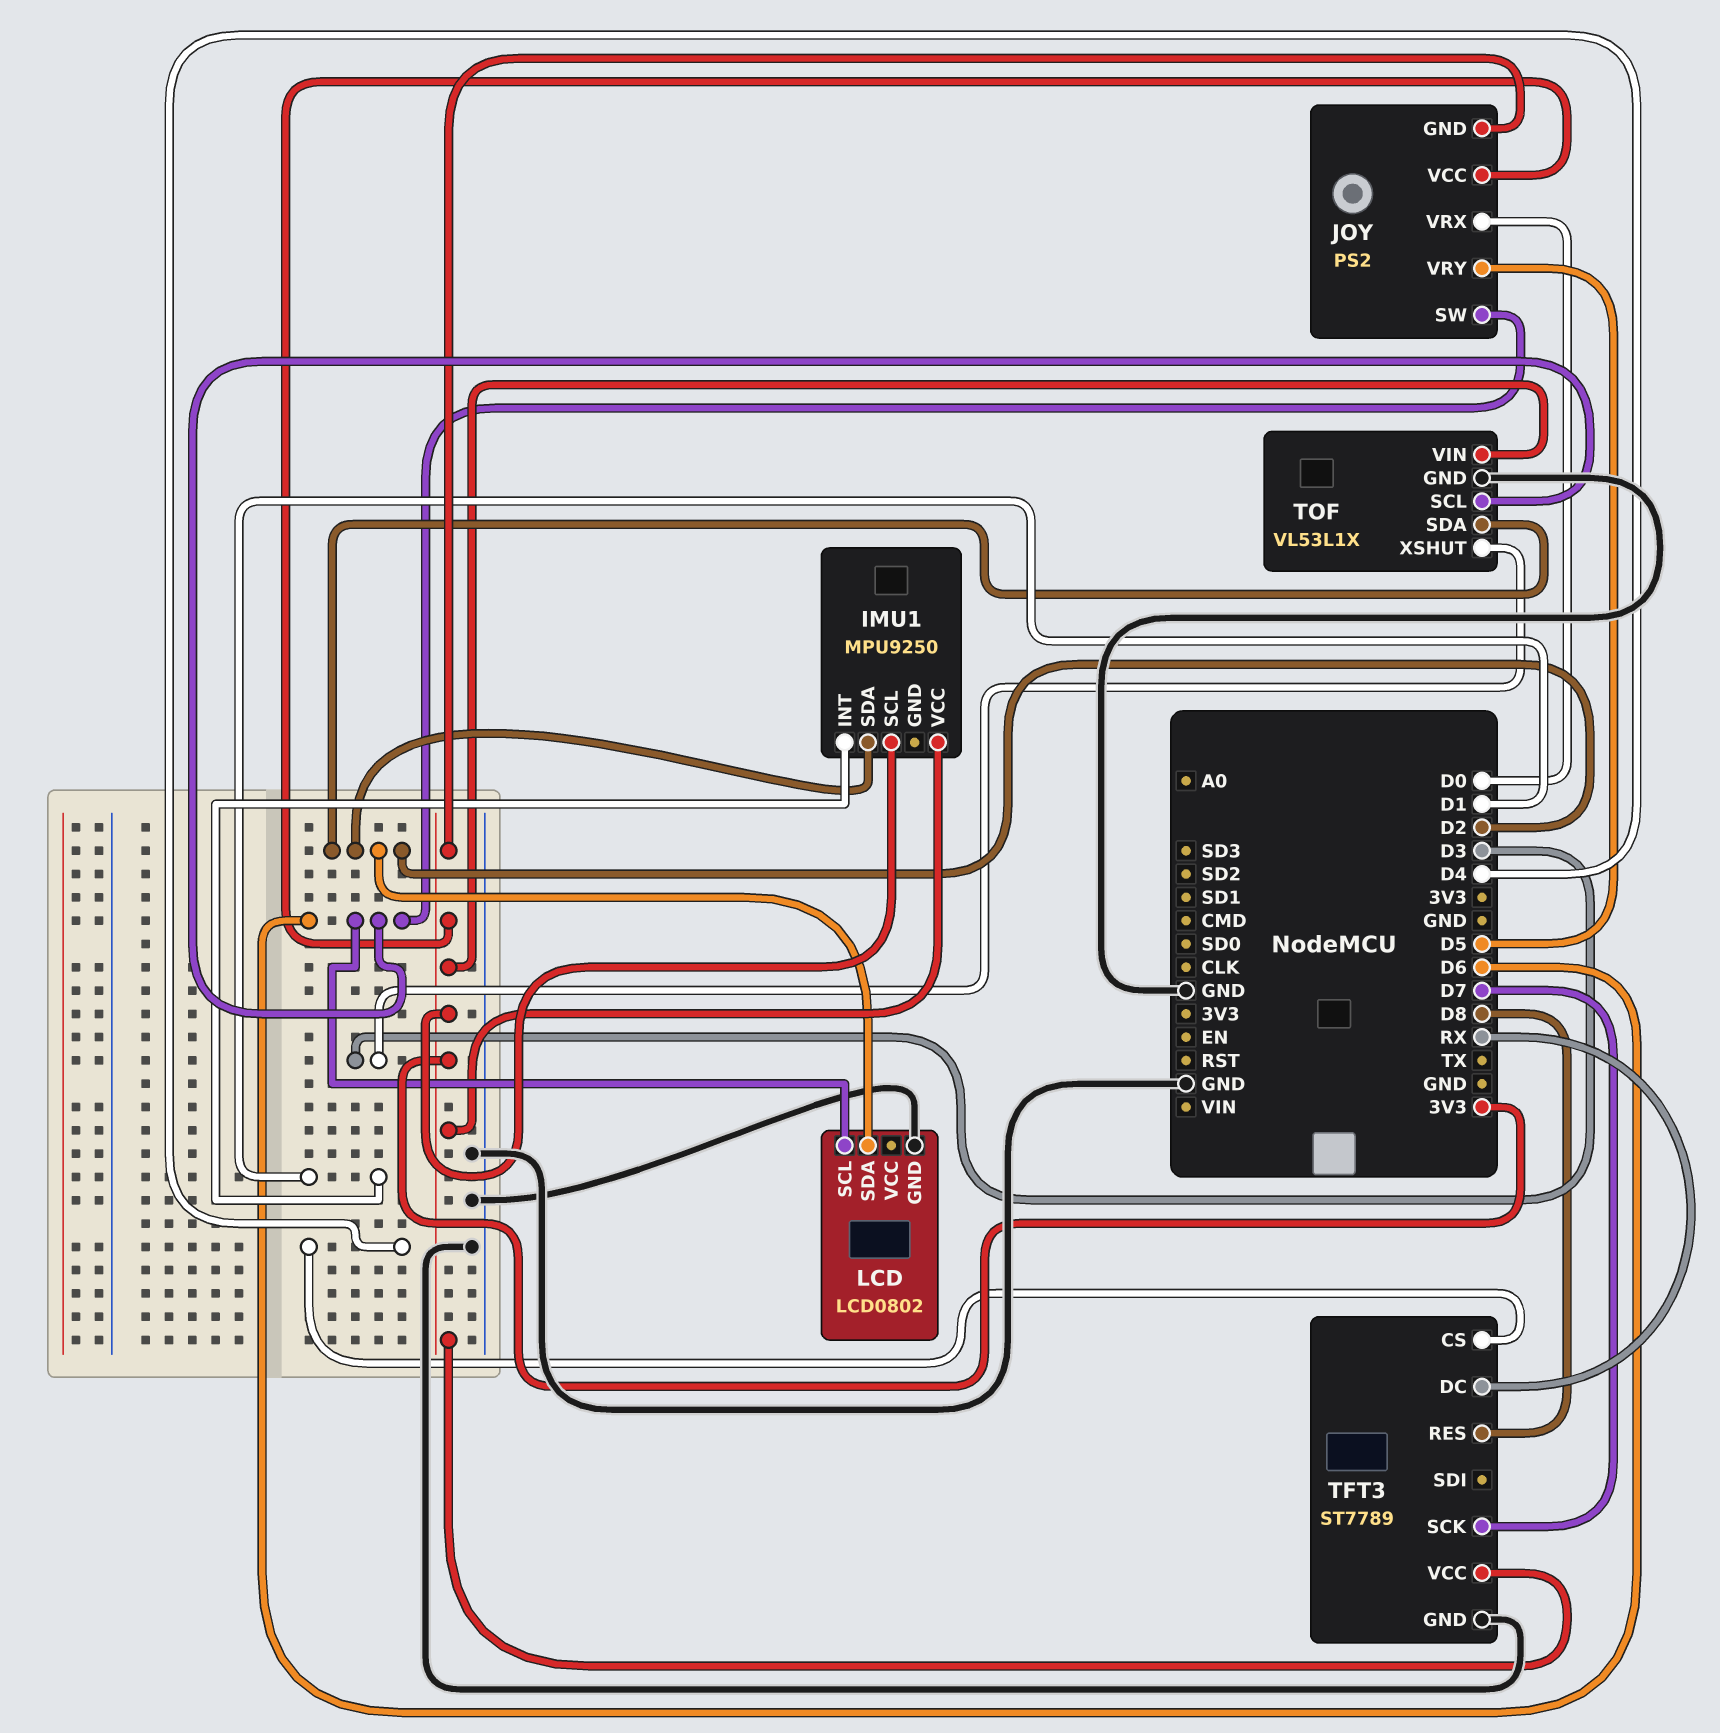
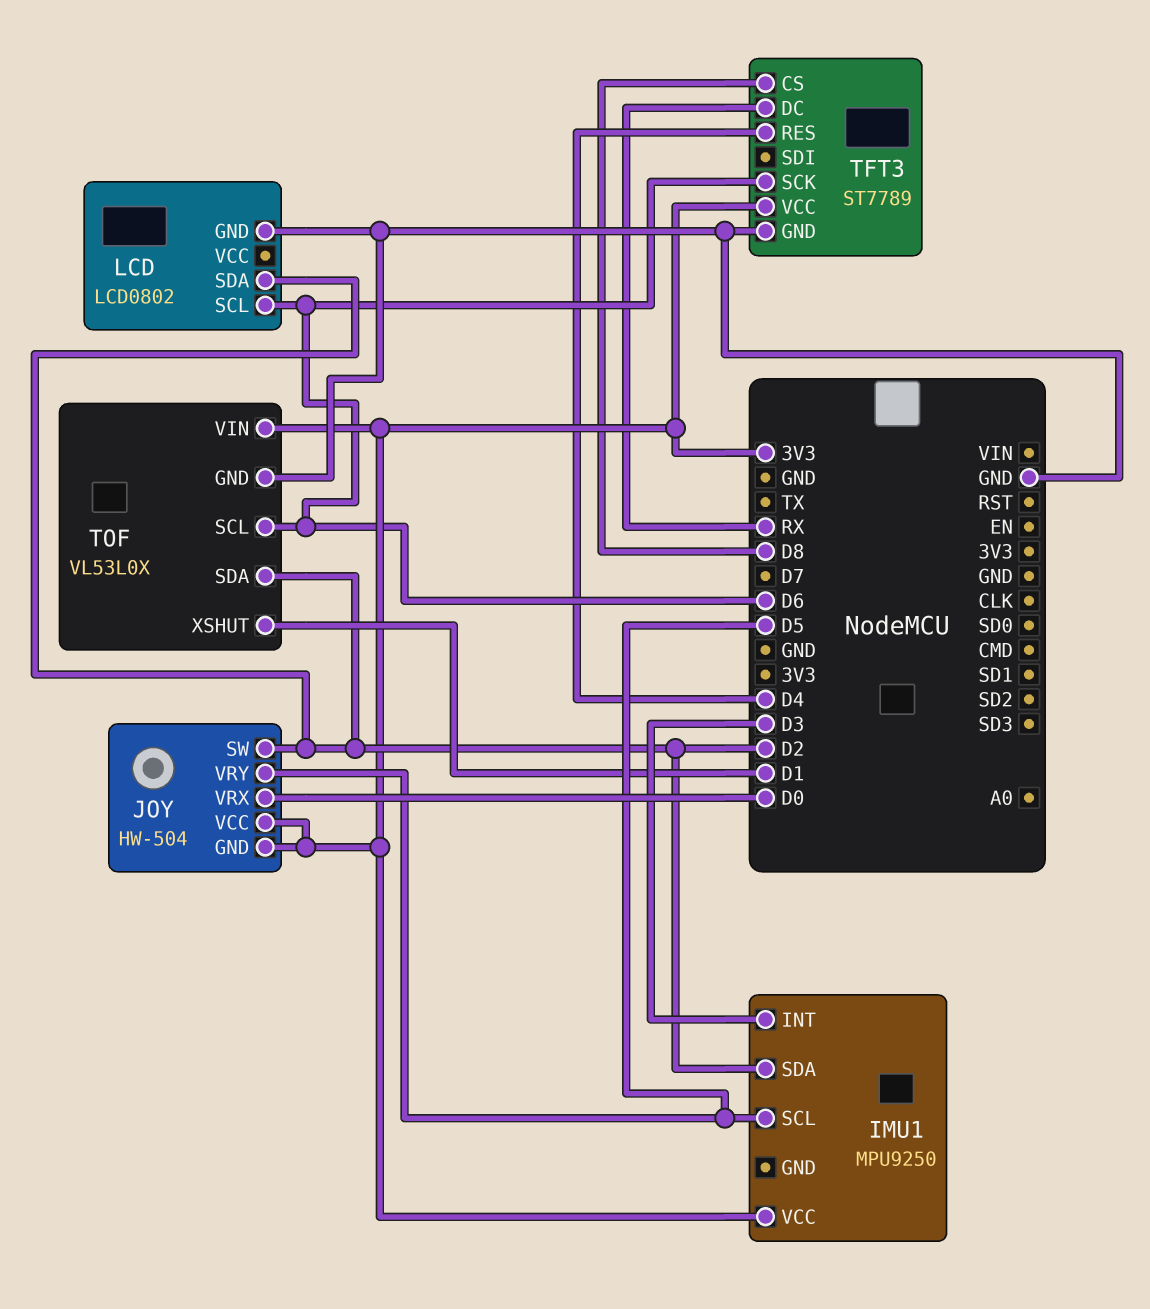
IMU1 pin INT: D1 -> D3
IMU1 pin SCL: 3V3 -> D5
JOY: PS2 -> HW-504
JOY pin SW: D6 -> D2
TFT3 pin CS: D4 -> D8
TFT3 pin RES: D8 -> D4
TFT3 pin SCK: D7 -> D6
TOF: VL53L1X -> VL53L0X
TOF pin XSHUT: D3 -> D1

